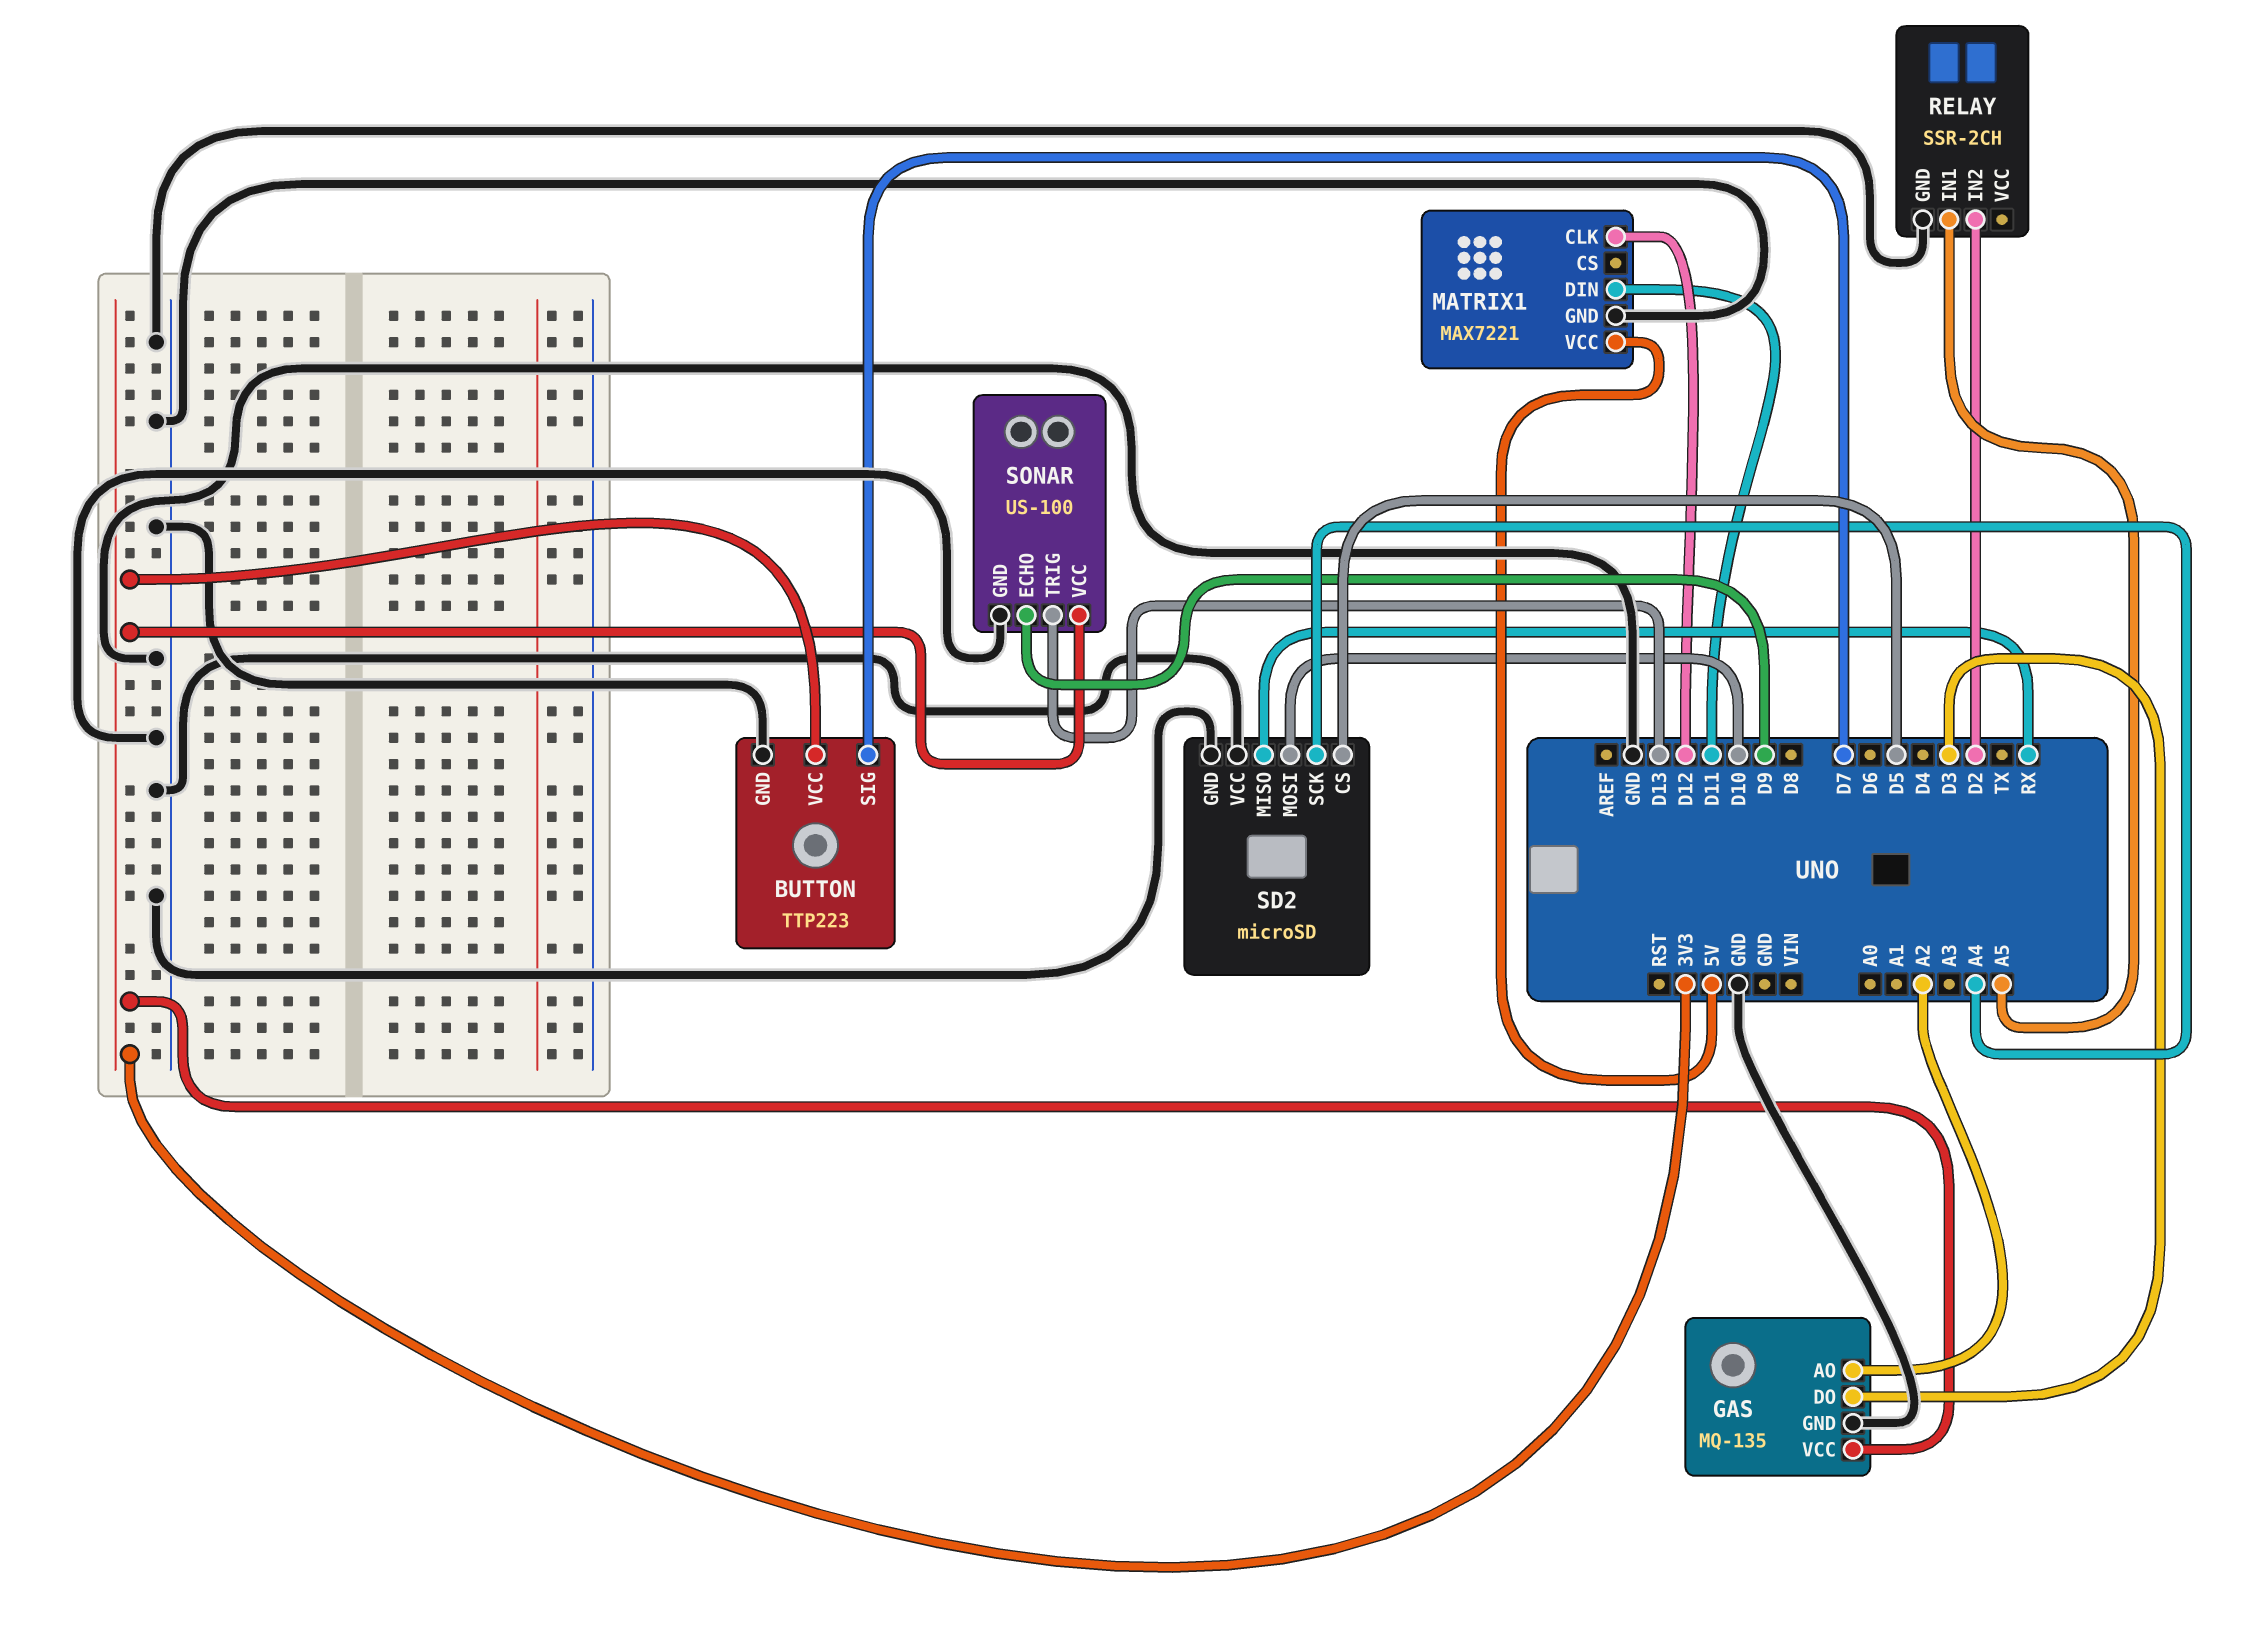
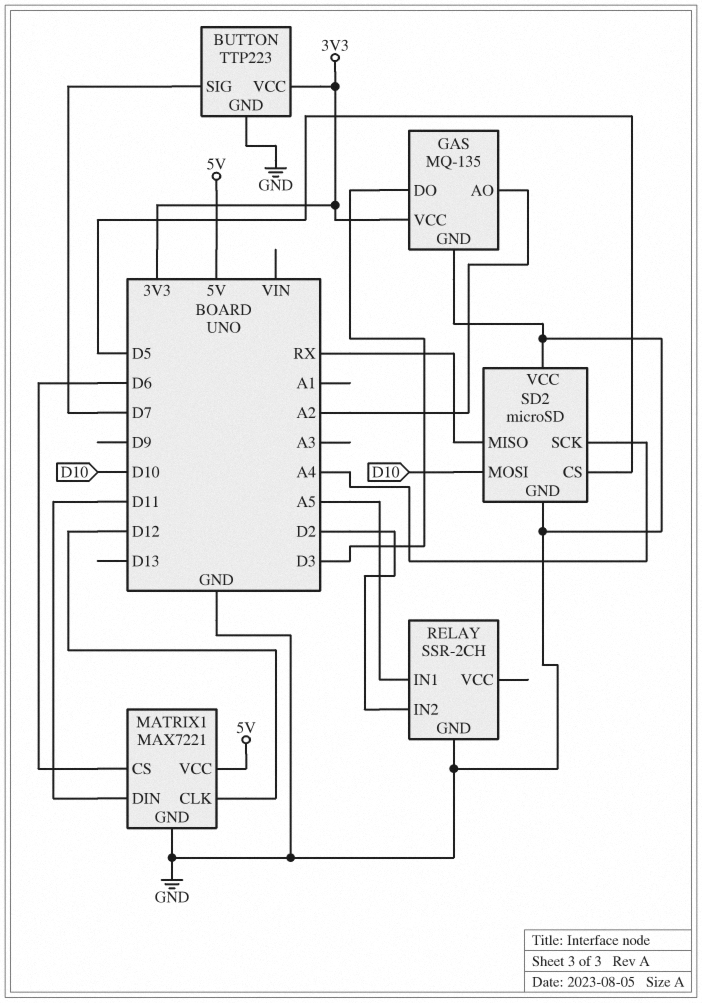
MATRIX1 pin CS: none -> D6
SONAR: US-100 -> none
SONAR pin ECHO: D9 -> none
SONAR pin GND: GND -> none
SONAR pin TRIG: D13 -> none
SONAR pin VCC: 3V3 -> none

